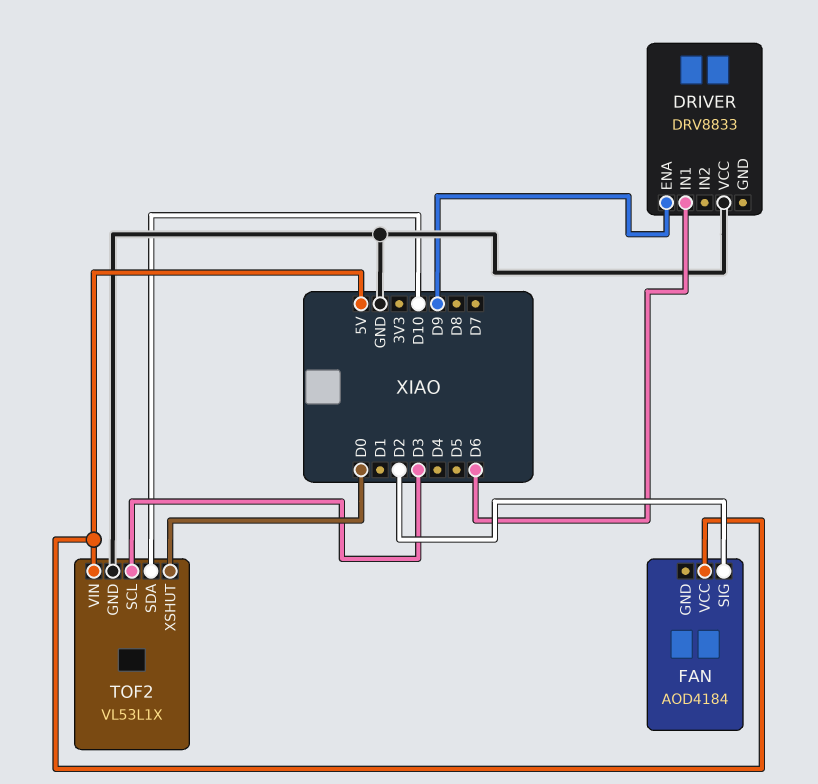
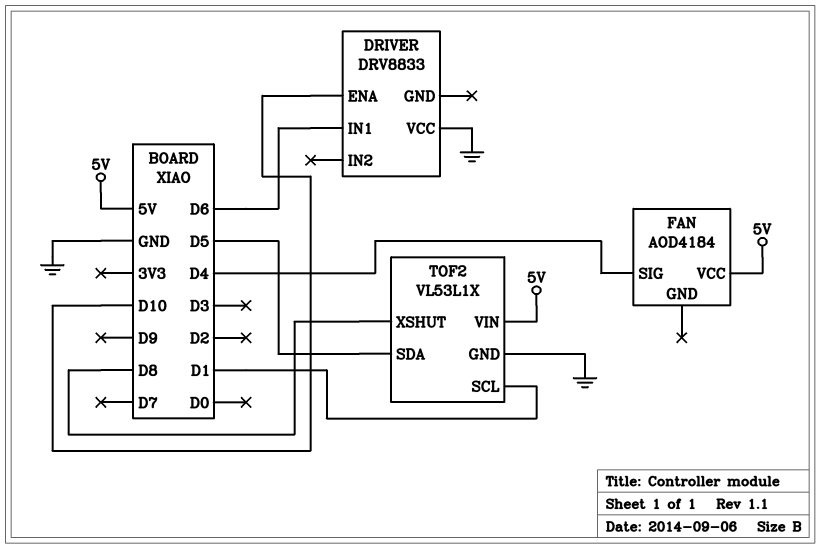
DRIVER pin ENA: D9 -> D10
FAN pin SIG: D2 -> D4
TOF2 pin SCL: D3 -> D1
TOF2 pin SDA: D10 -> D5
TOF2 pin XSHUT: D0 -> D8

